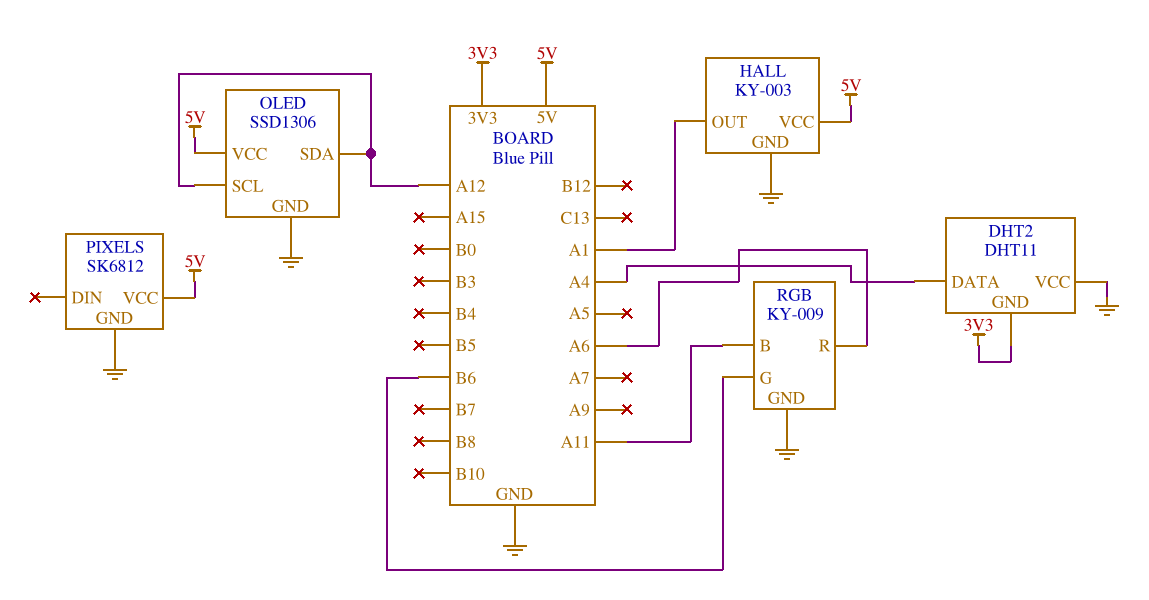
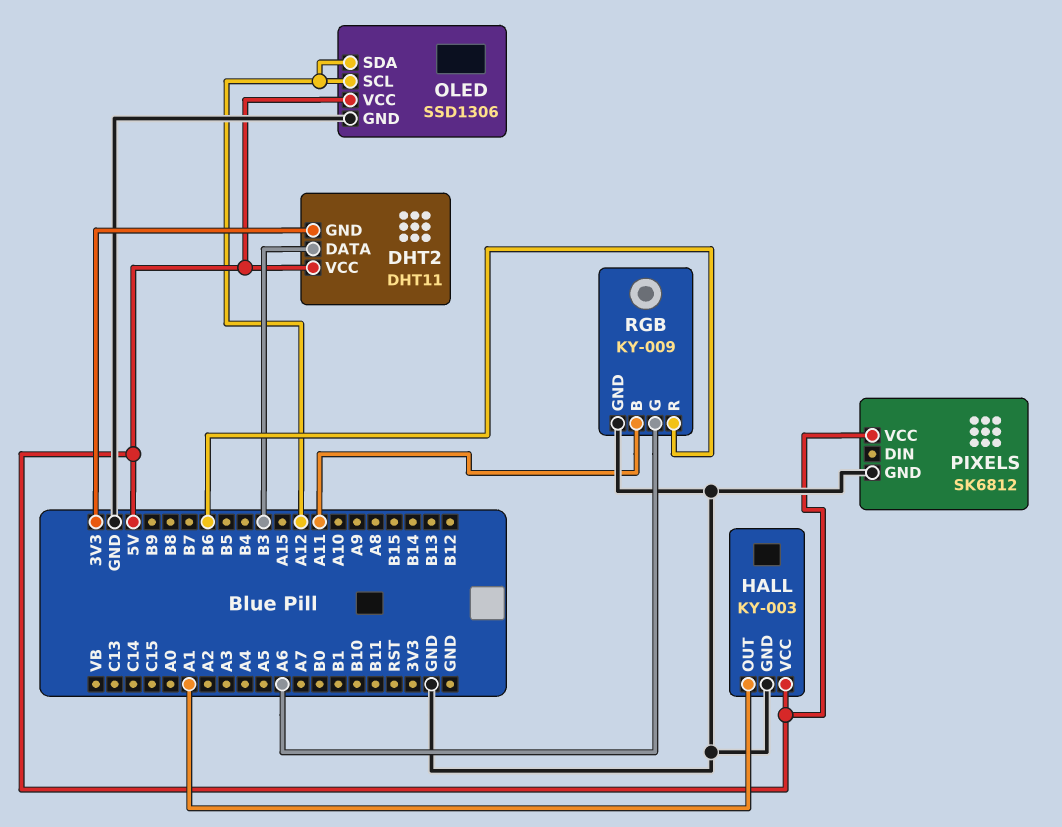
DHT2 pin DATA: A4 -> B3
DHT2 pin VCC: GND -> 5V
RGB pin G: B6 -> A6
RGB pin R: A6 -> B6

